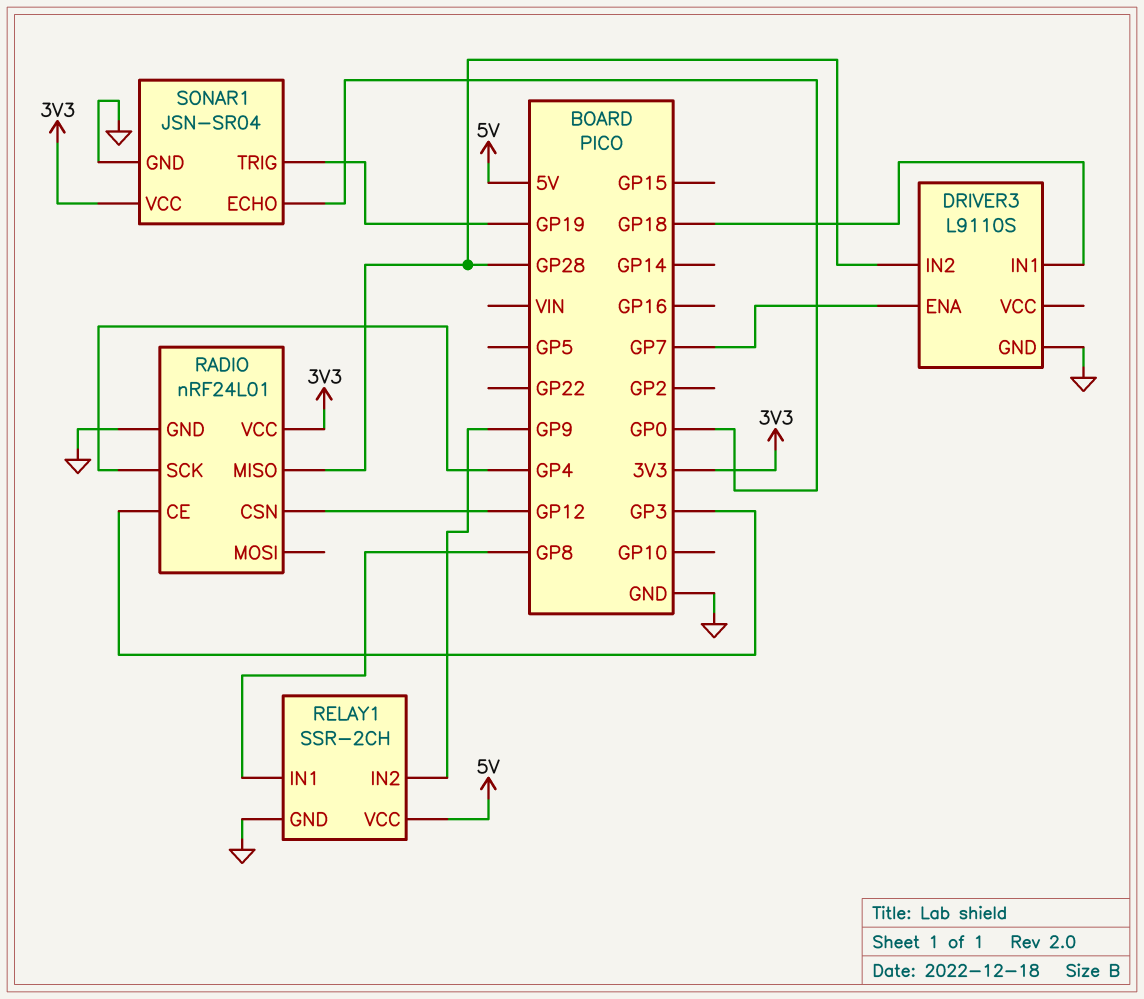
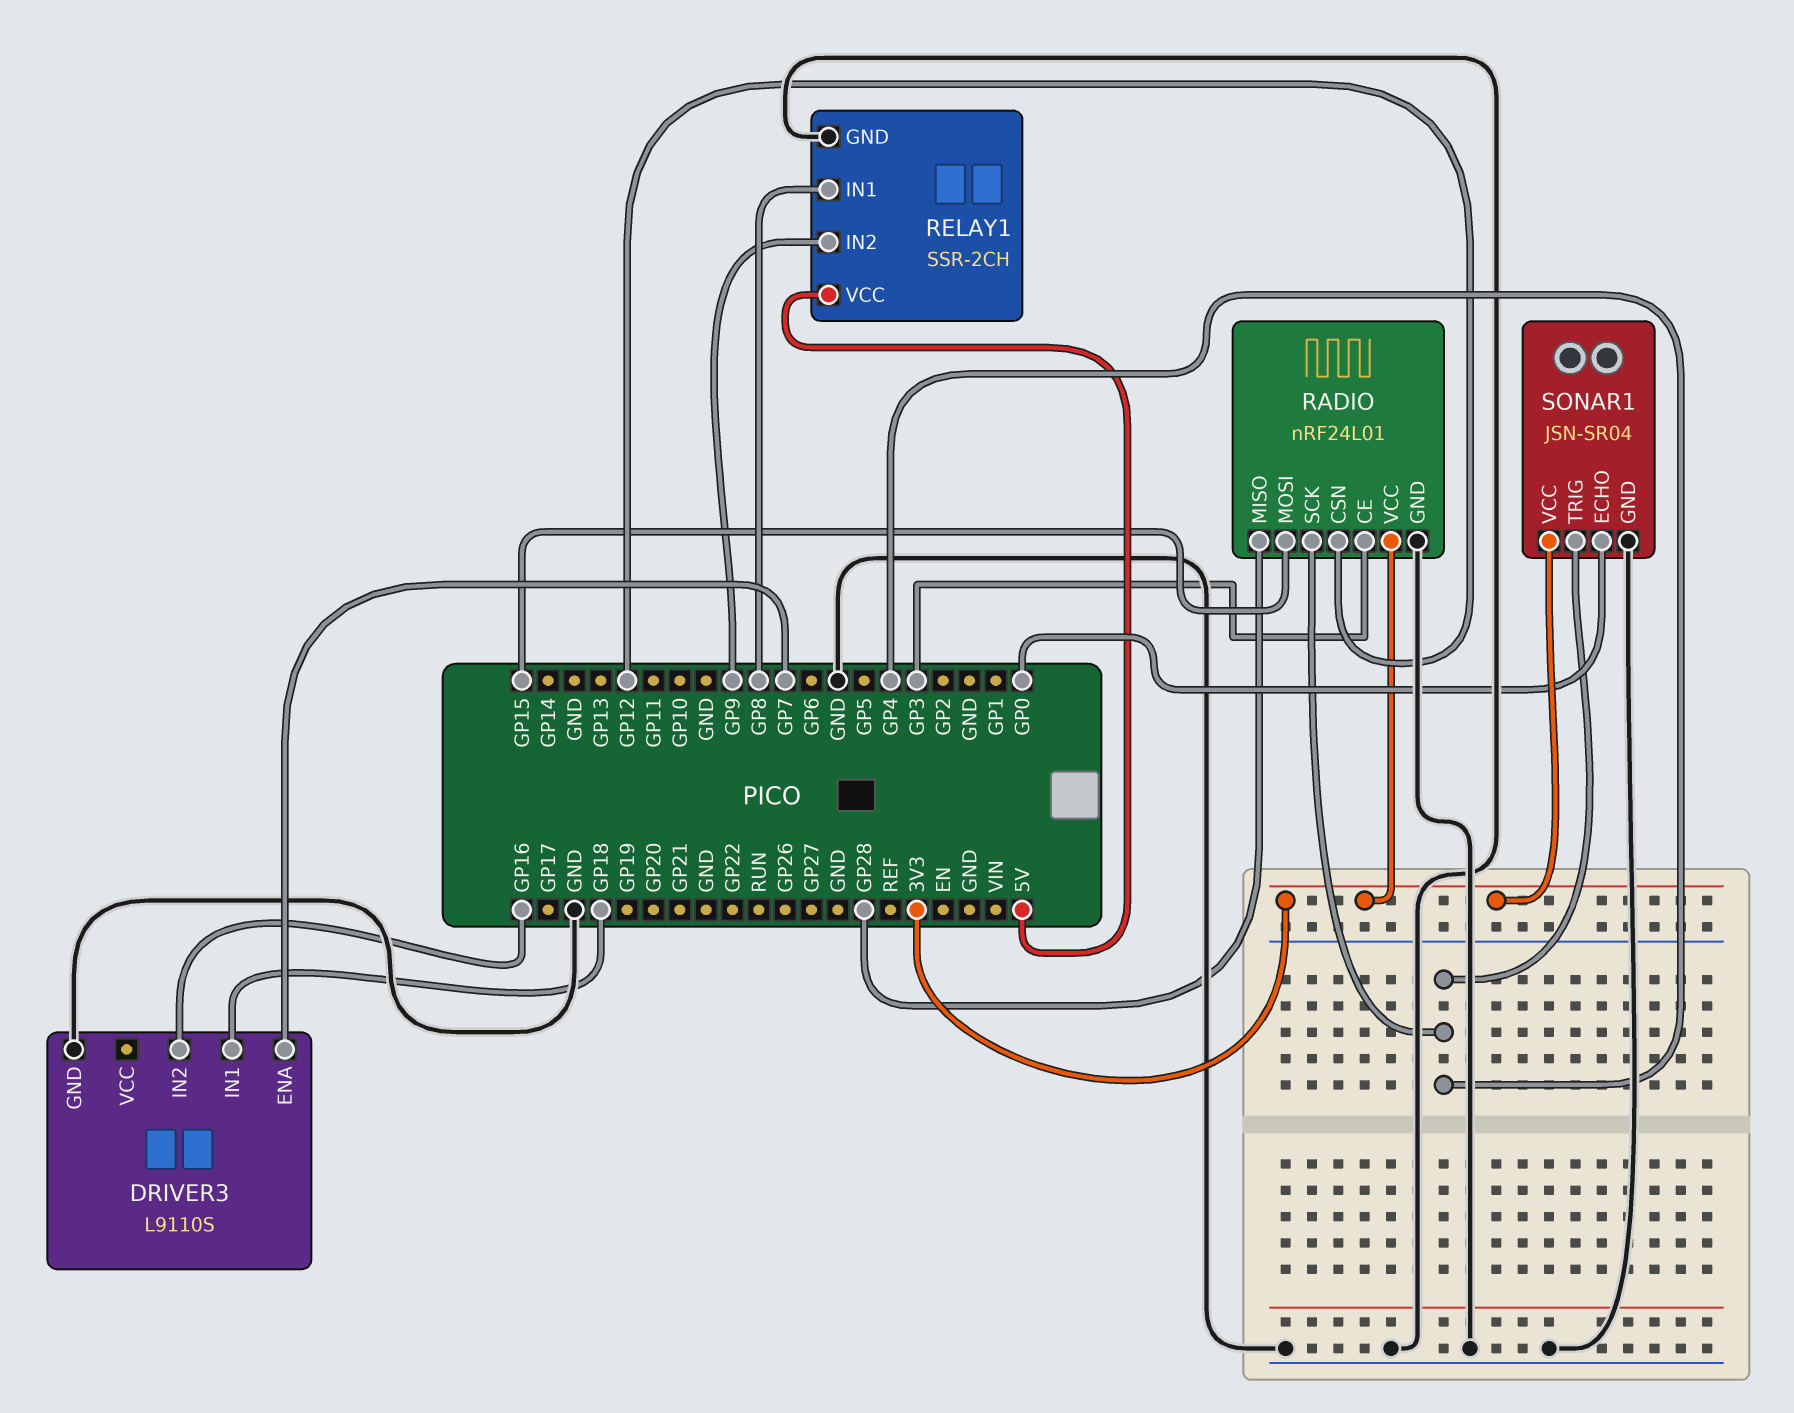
DRIVER3 pin IN2: GP28 -> GP16
RADIO pin MOSI: none -> GP15
SONAR1 pin TRIG: GP19 -> GP4

